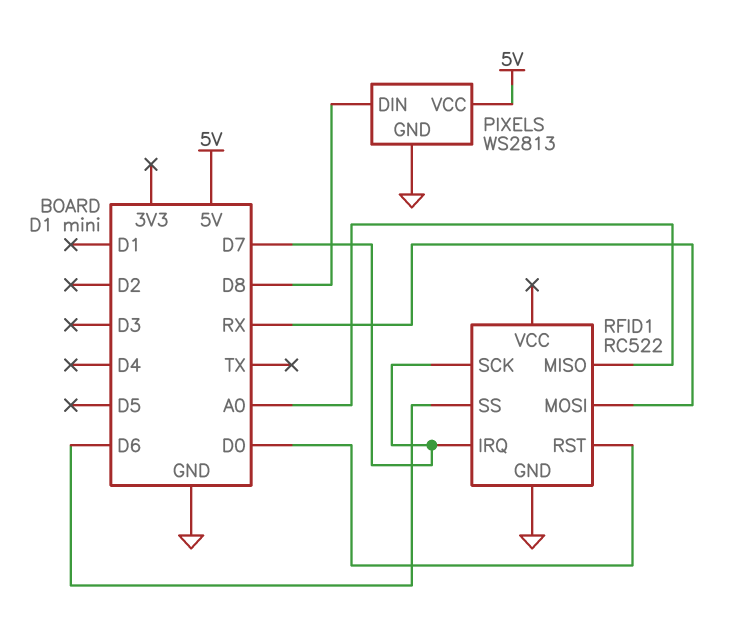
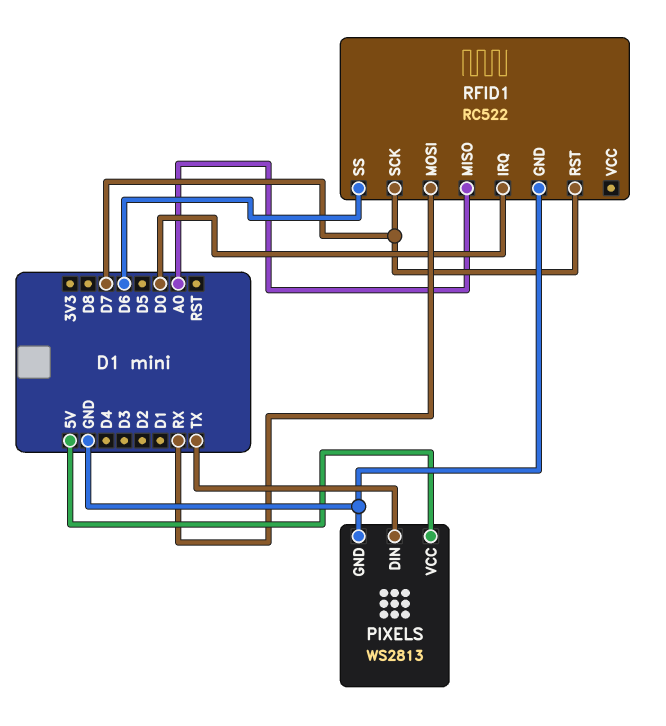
PIXELS pin DIN: D8 -> TX
RFID1 pin IRQ: D7 -> D0
RFID1 pin RST: D0 -> D7

